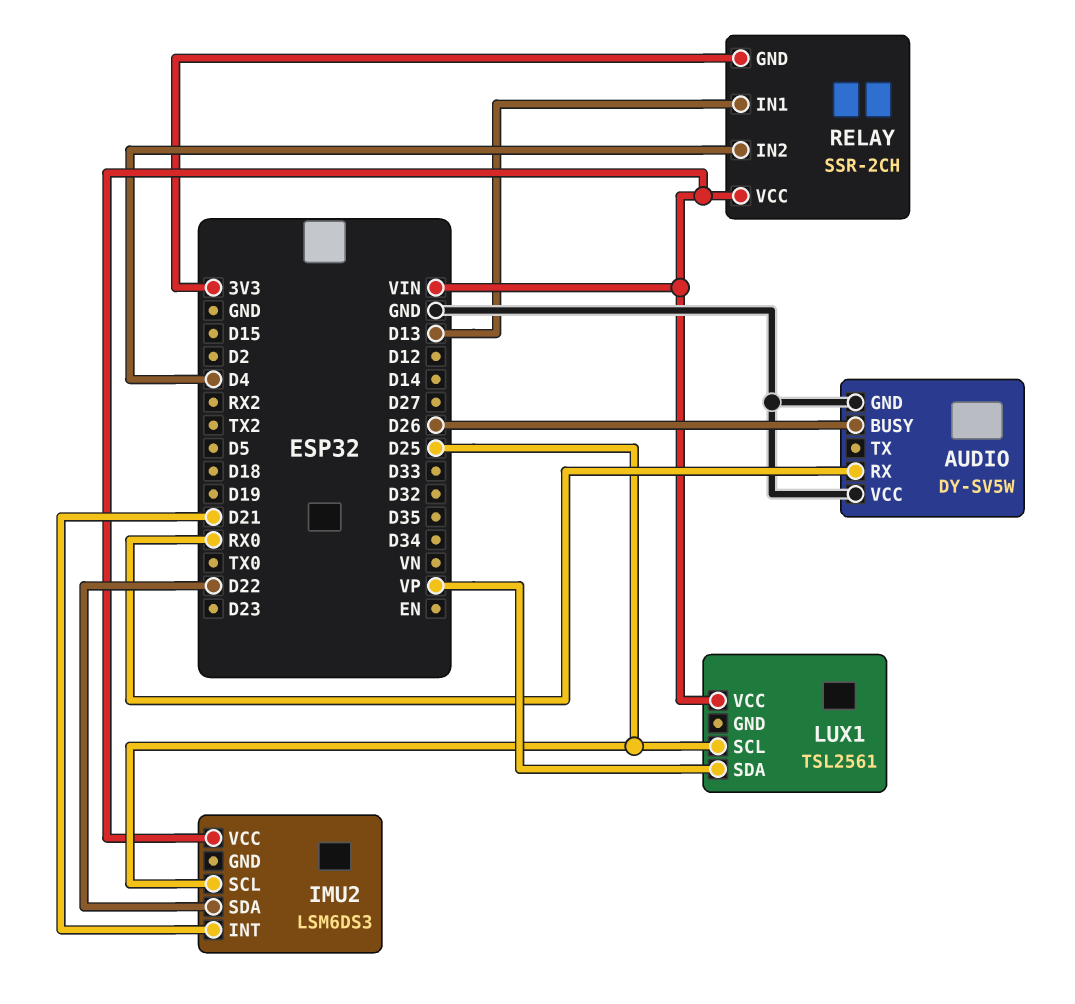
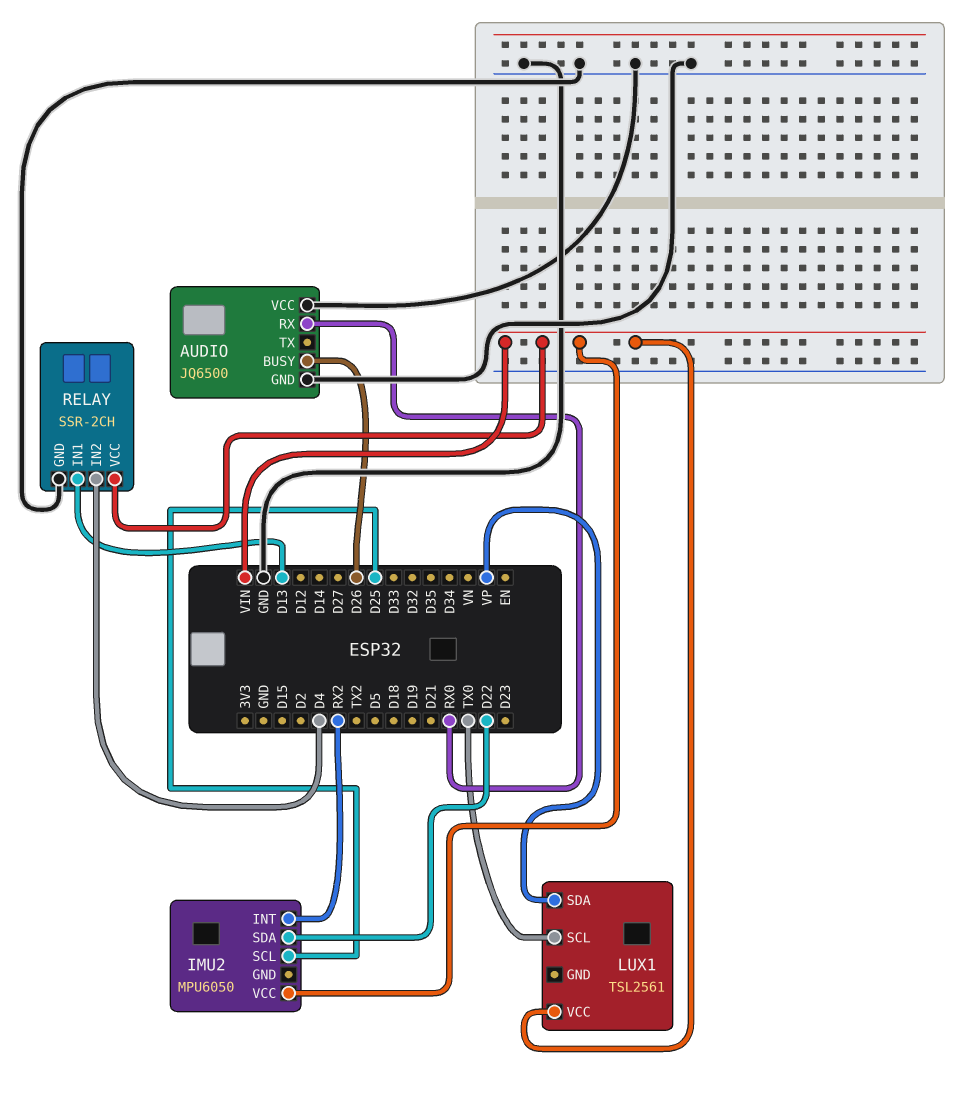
AUDIO: DY-SV5W -> JQ6500
IMU2: LSM6DS3 -> MPU6050
IMU2 pin INT: D21 -> RX2
LUX1 pin SCL: D25 -> TX0
RELAY pin GND: 3V3 -> GND

